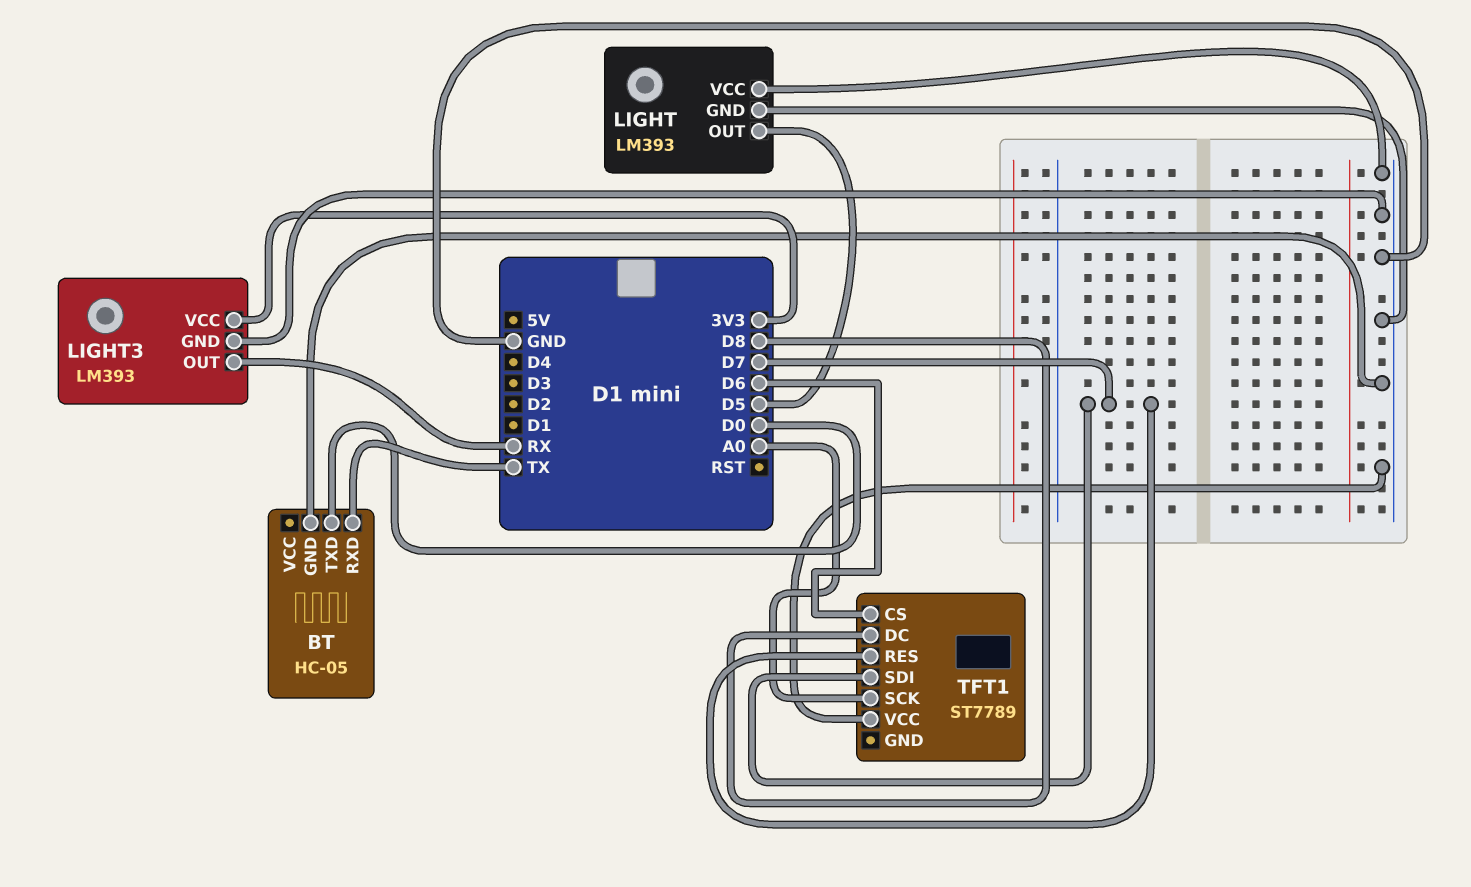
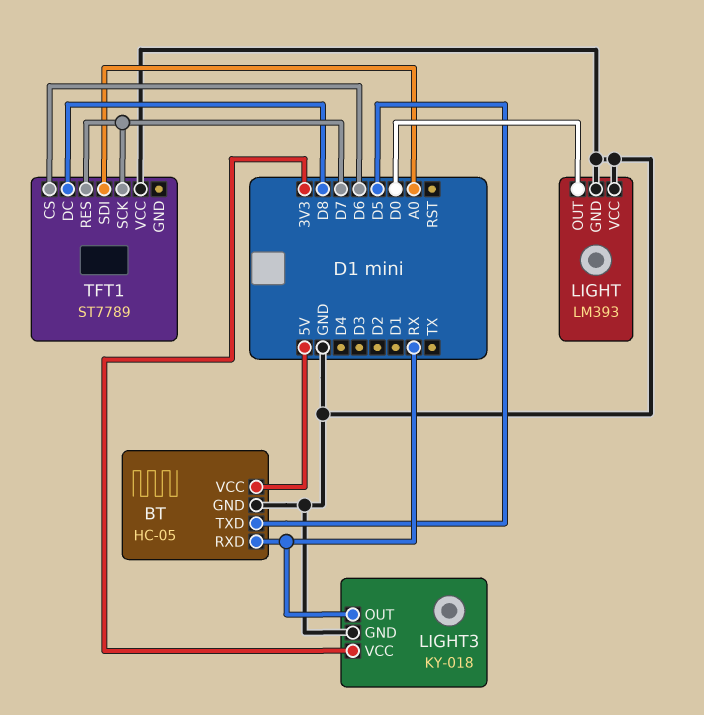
BT pin RXD: TX -> RX
BT pin TXD: D0 -> D5
BT pin VCC: none -> 5V
LIGHT pin OUT: D5 -> D0
LIGHT3: LM393 -> KY-018
TFT1 pin SCK: A0 -> D7
TFT1 pin SDI: D7 -> A0

